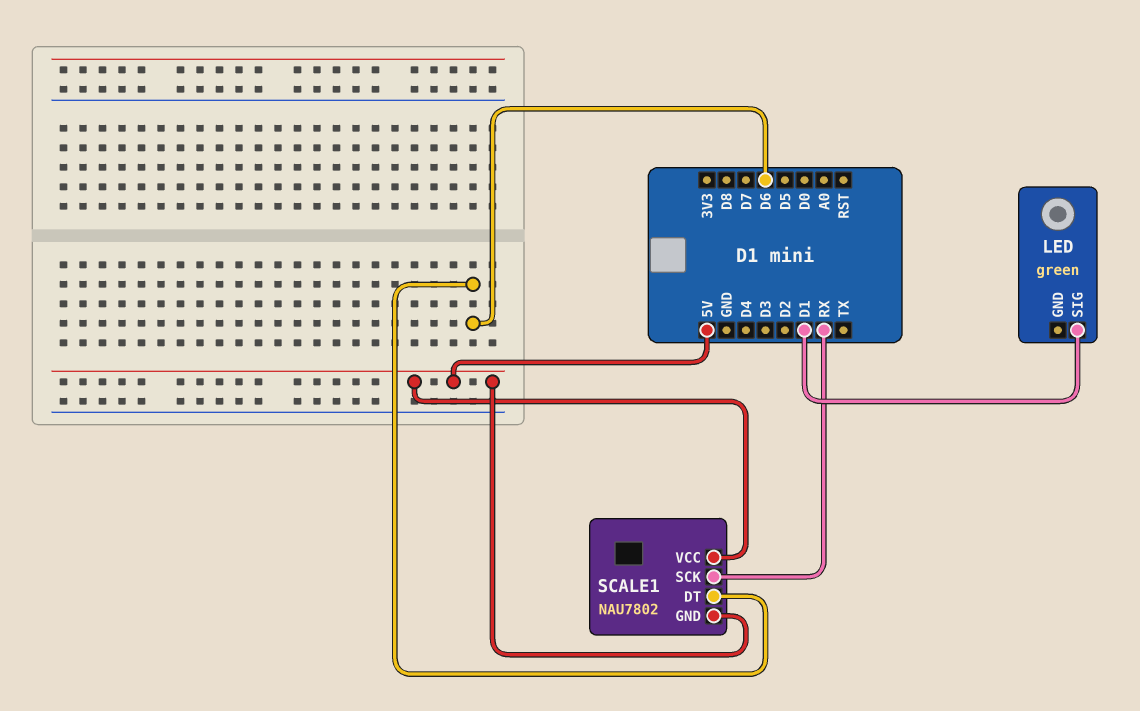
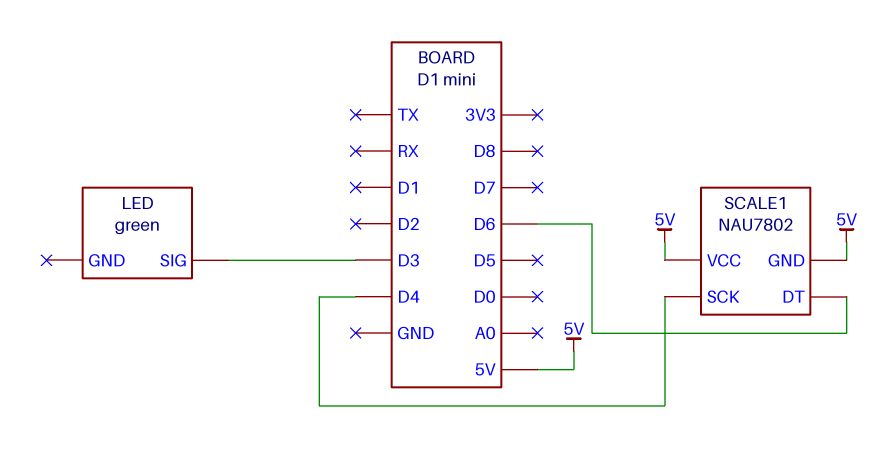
LED pin SIG: D1 -> D3
SCALE1 pin SCK: RX -> D4

